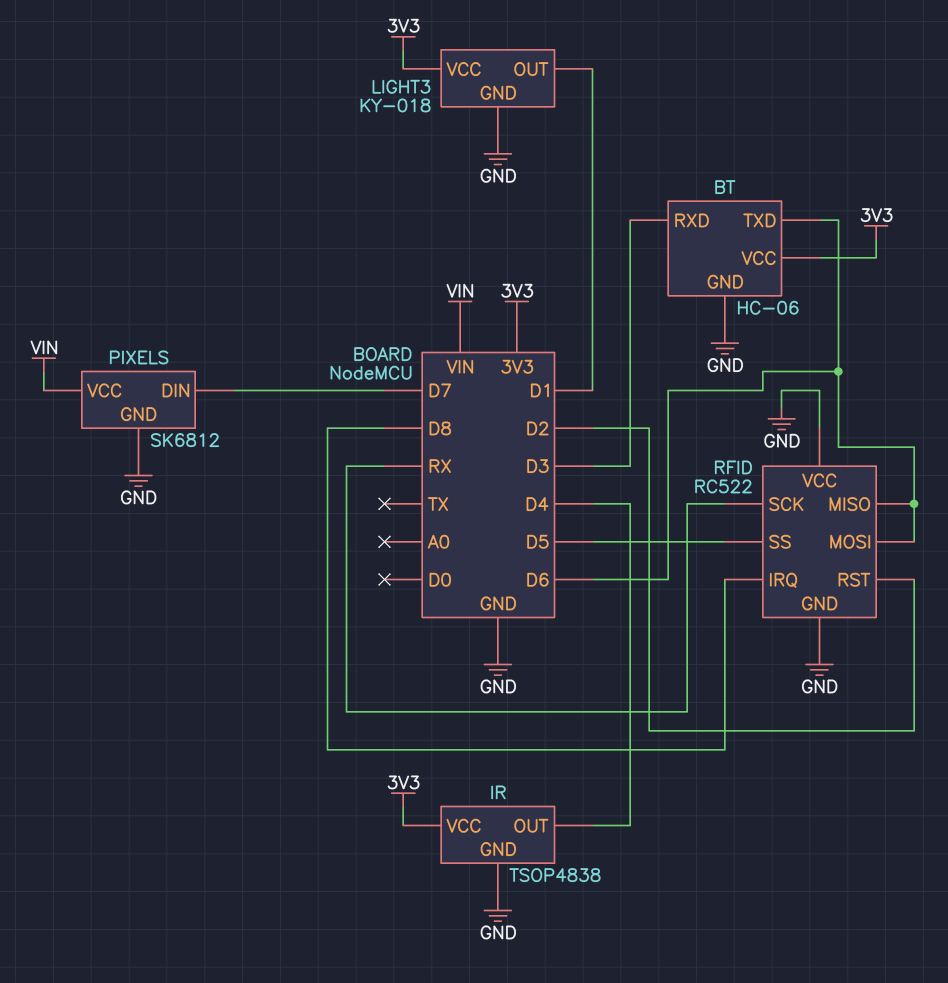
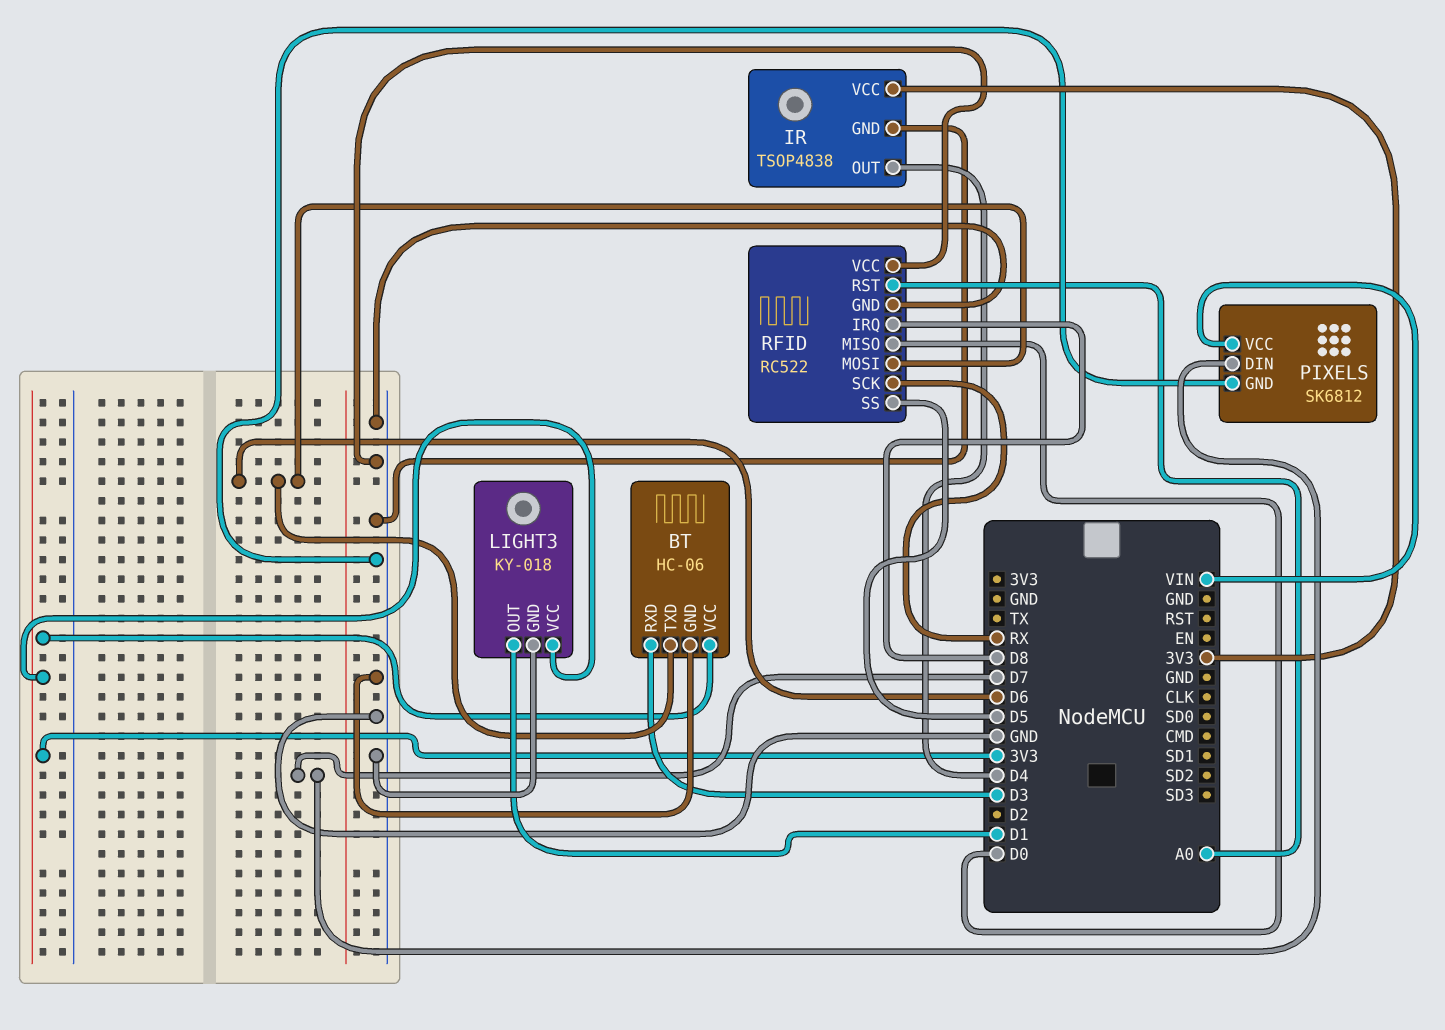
RFID pin MISO: D6 -> D0
RFID pin RST: D2 -> A0

